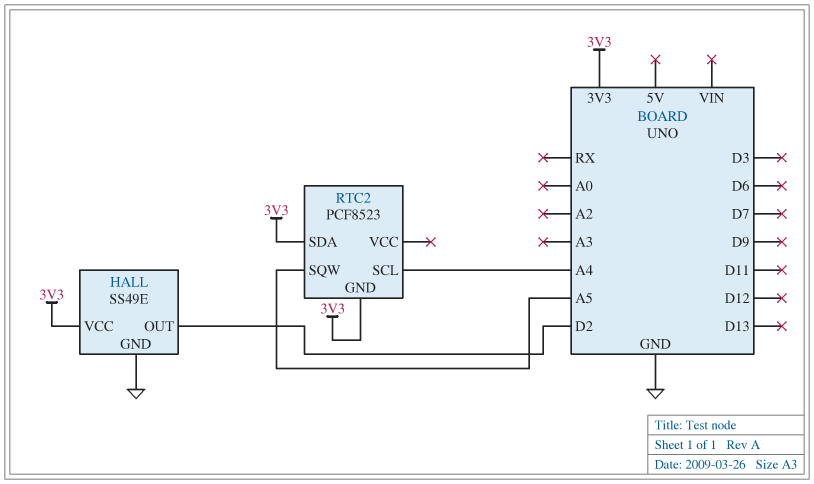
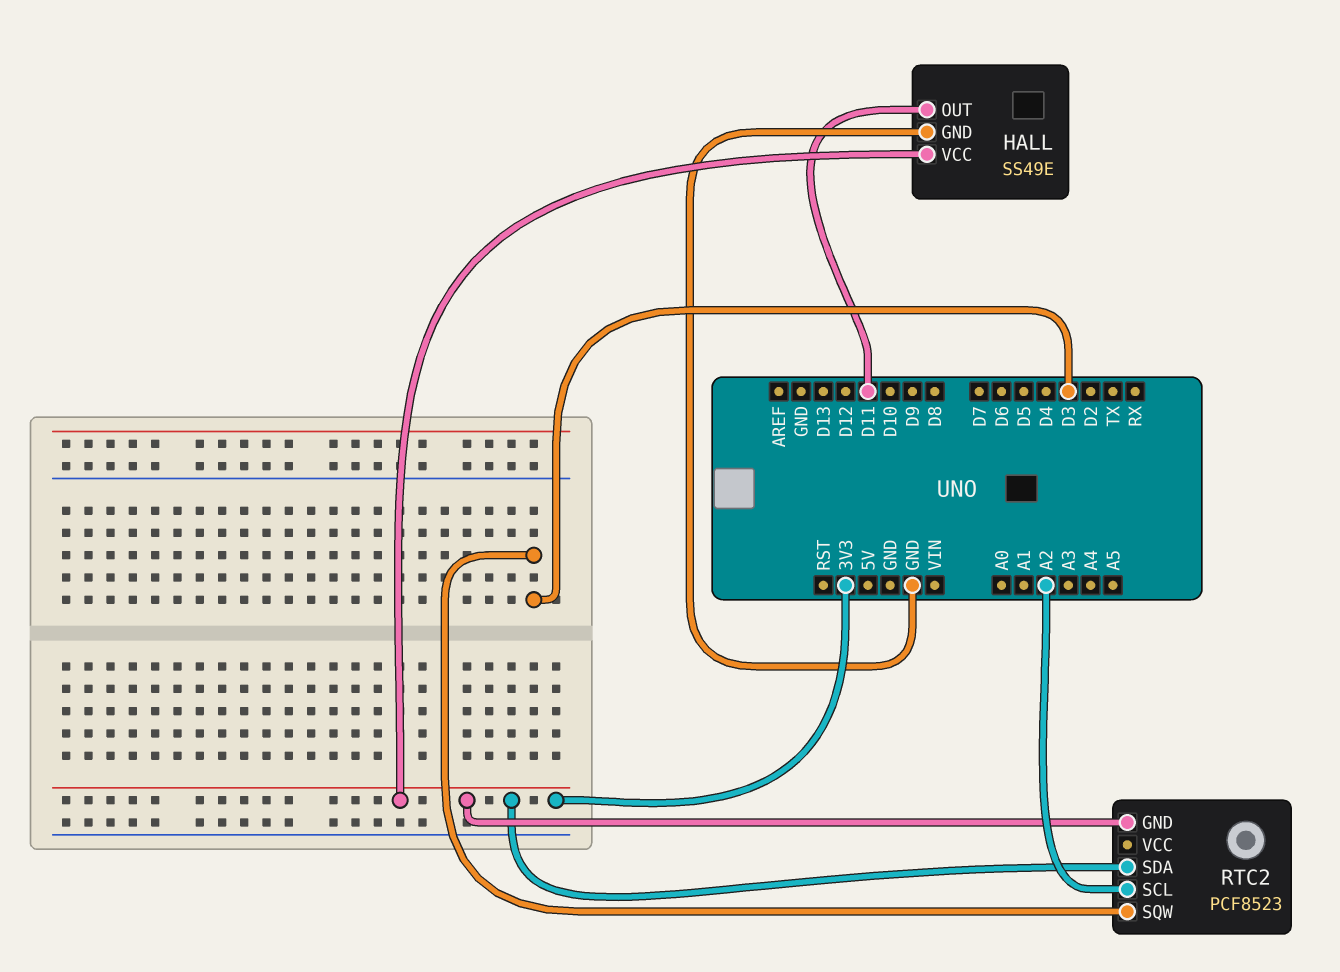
HALL pin OUT: D2 -> D11
RTC2 pin SCL: A4 -> A2
RTC2 pin SQW: A5 -> D3

